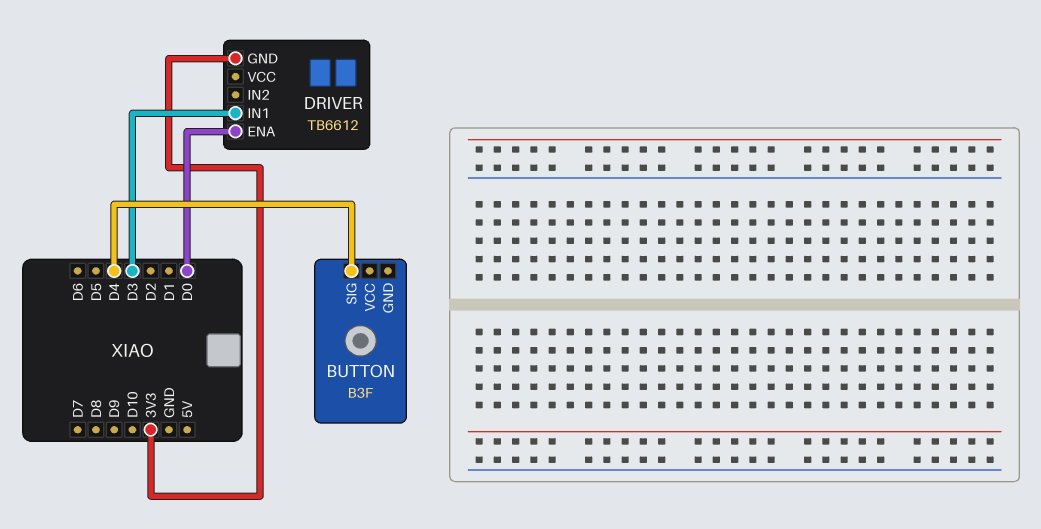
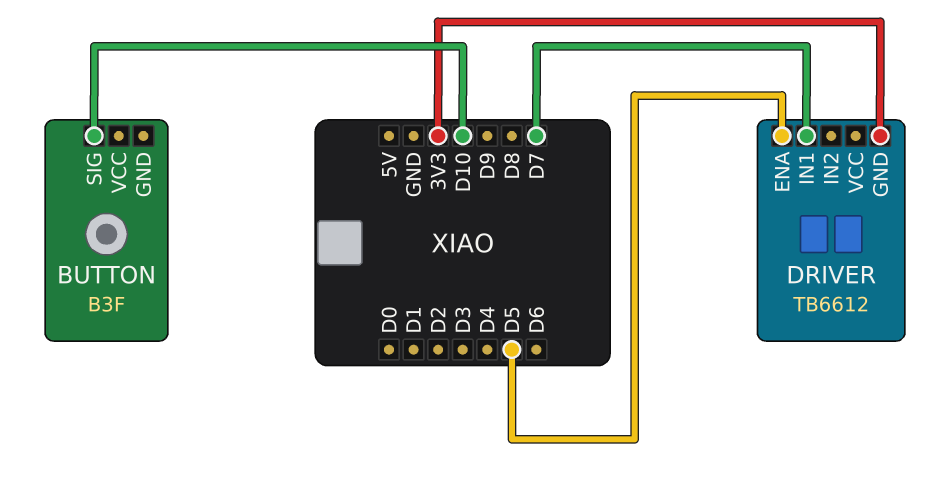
BUTTON pin SIG: D4 -> D10
DRIVER pin ENA: D0 -> D5
DRIVER pin IN1: D3 -> D7

